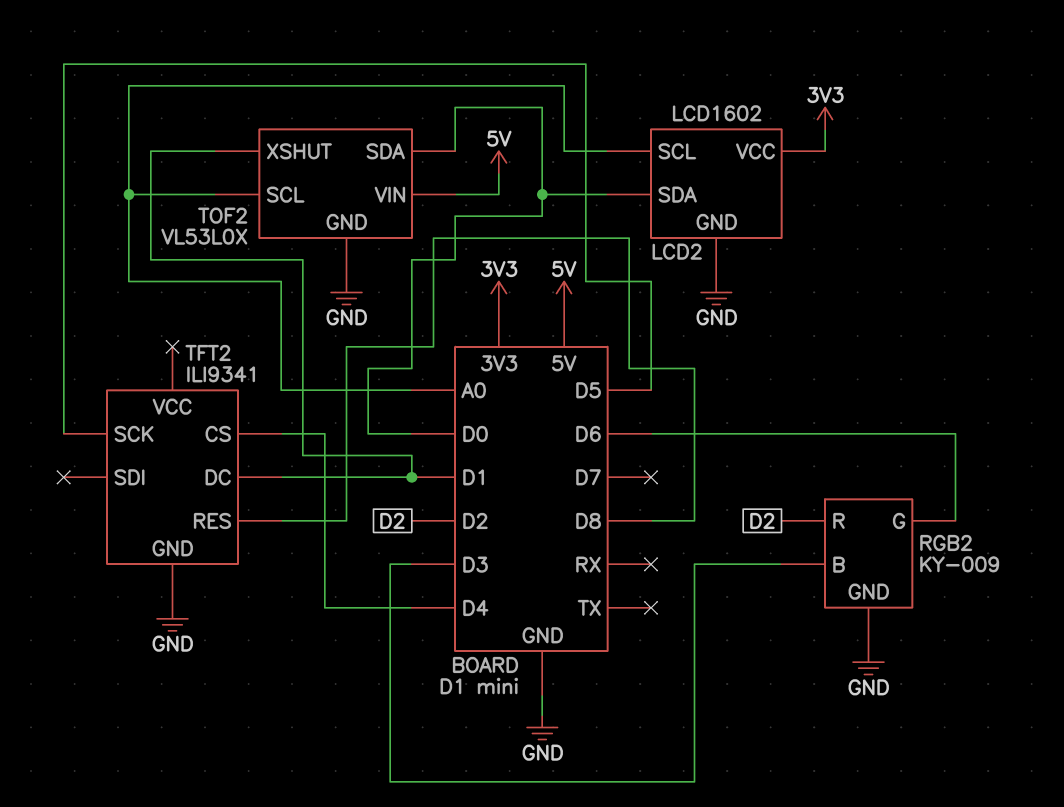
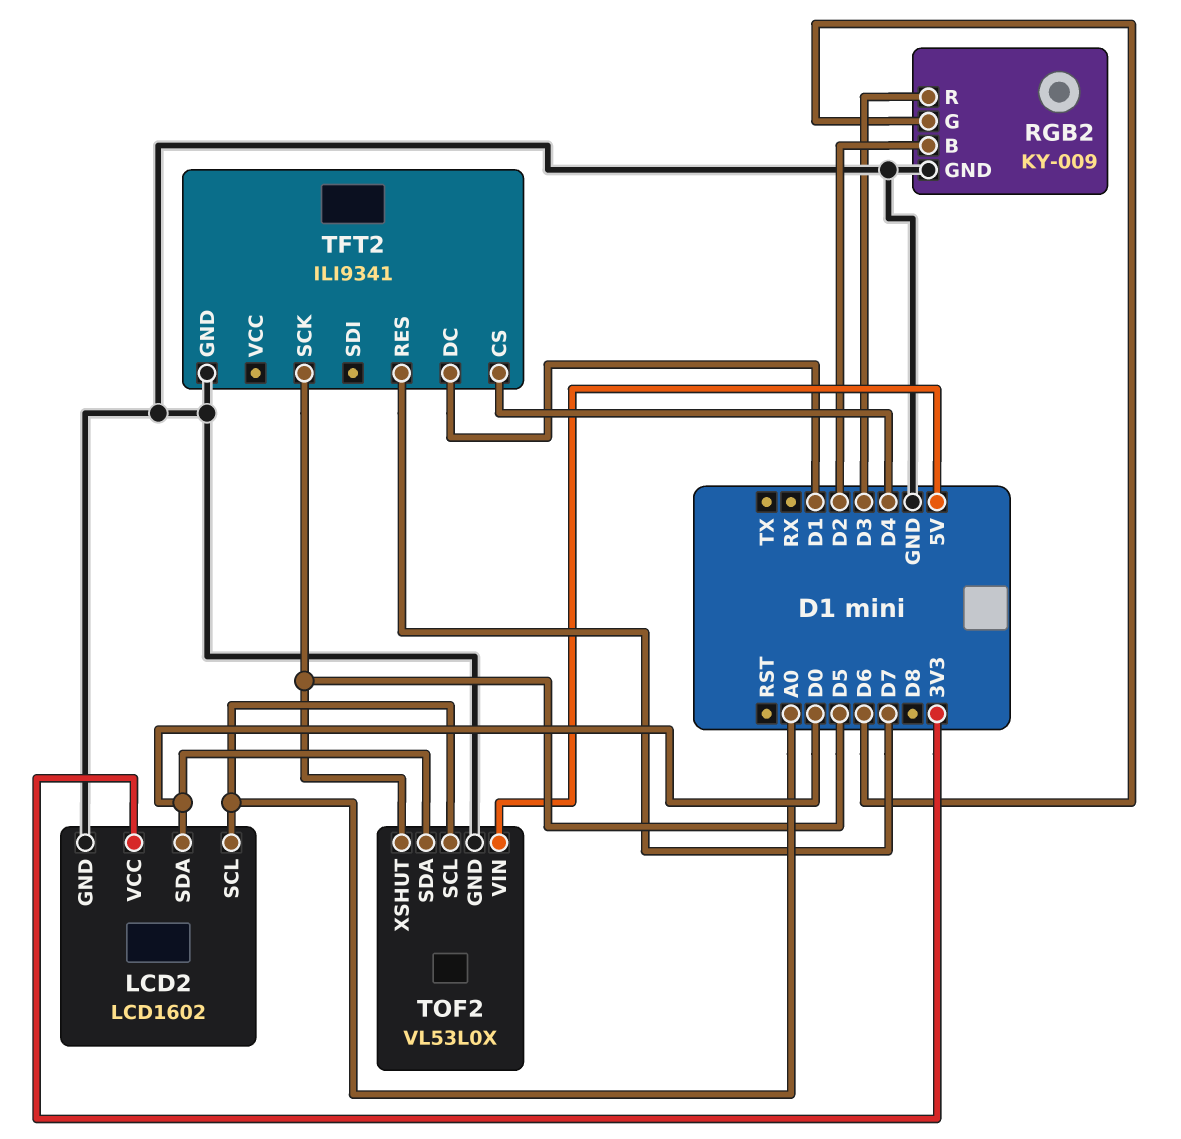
RGB2 pin B: D3 -> D2
RGB2 pin R: D2 -> D3
TFT2 pin RES: D8 -> D7
TOF2 pin XSHUT: D1 -> D5

